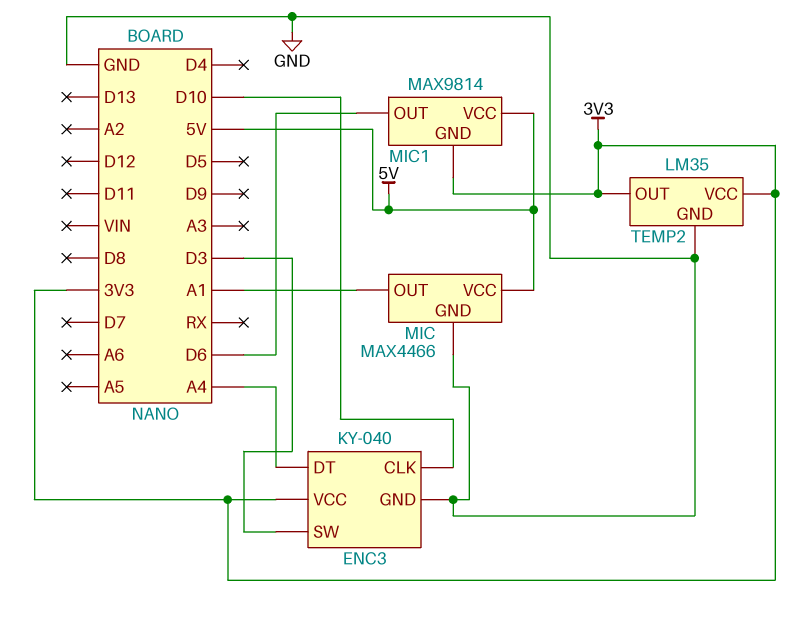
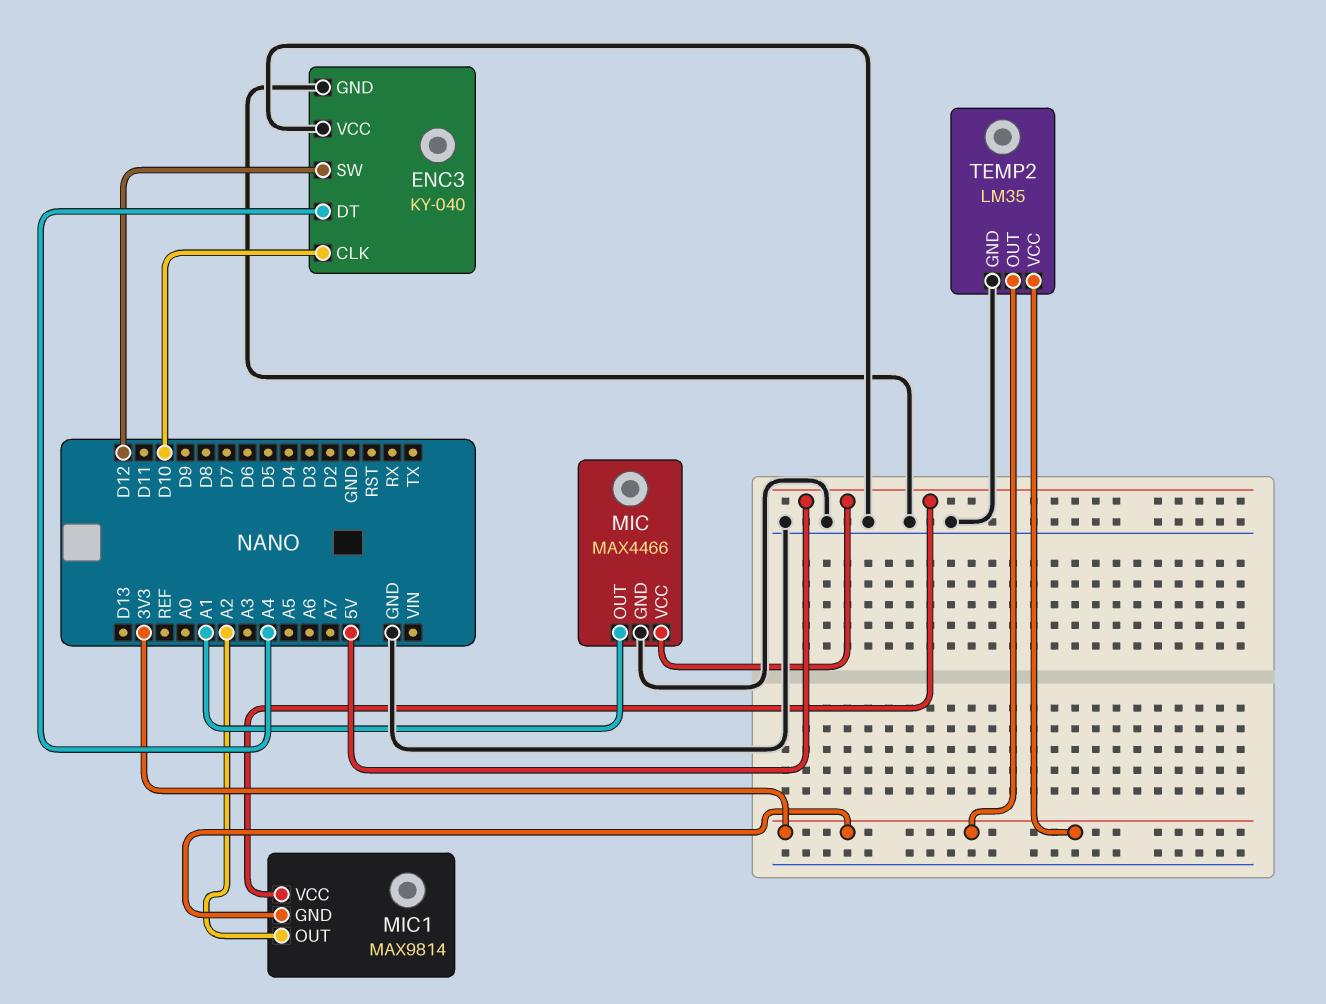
ENC3 pin SW: D3 -> D12
ENC3 pin VCC: 3V3 -> GND
MIC1 pin OUT: D6 -> A2

